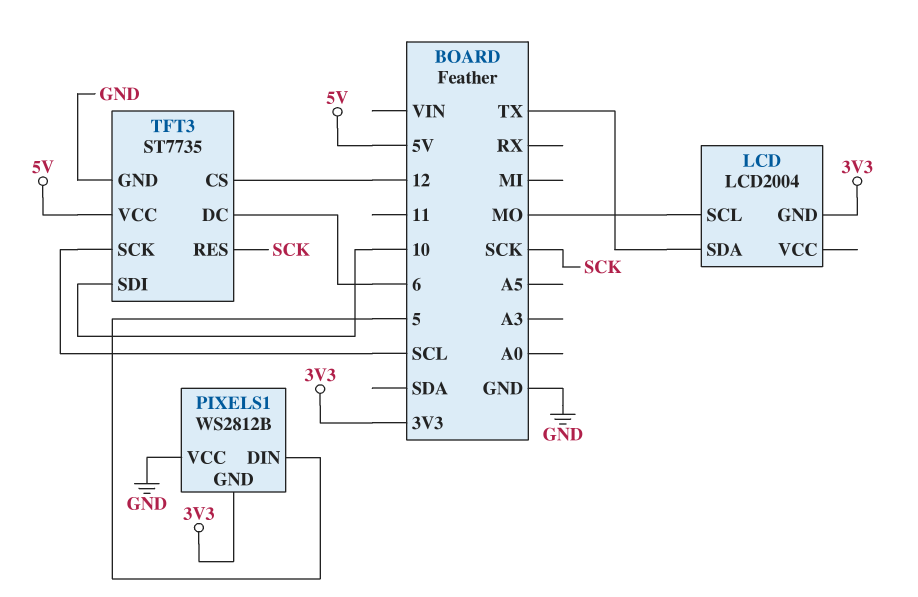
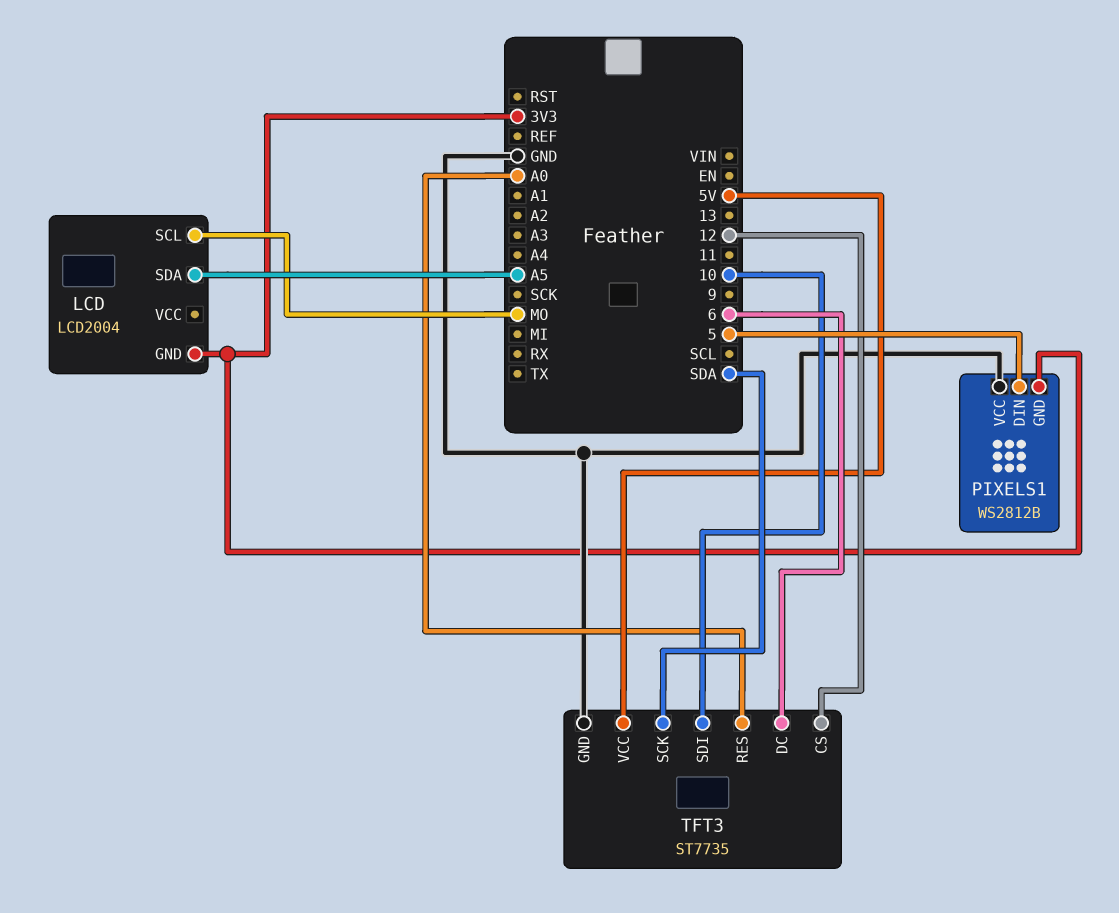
LCD pin SDA: TX -> A5
TFT3 pin RES: SCK -> A0
TFT3 pin SCK: SCL -> SDA

